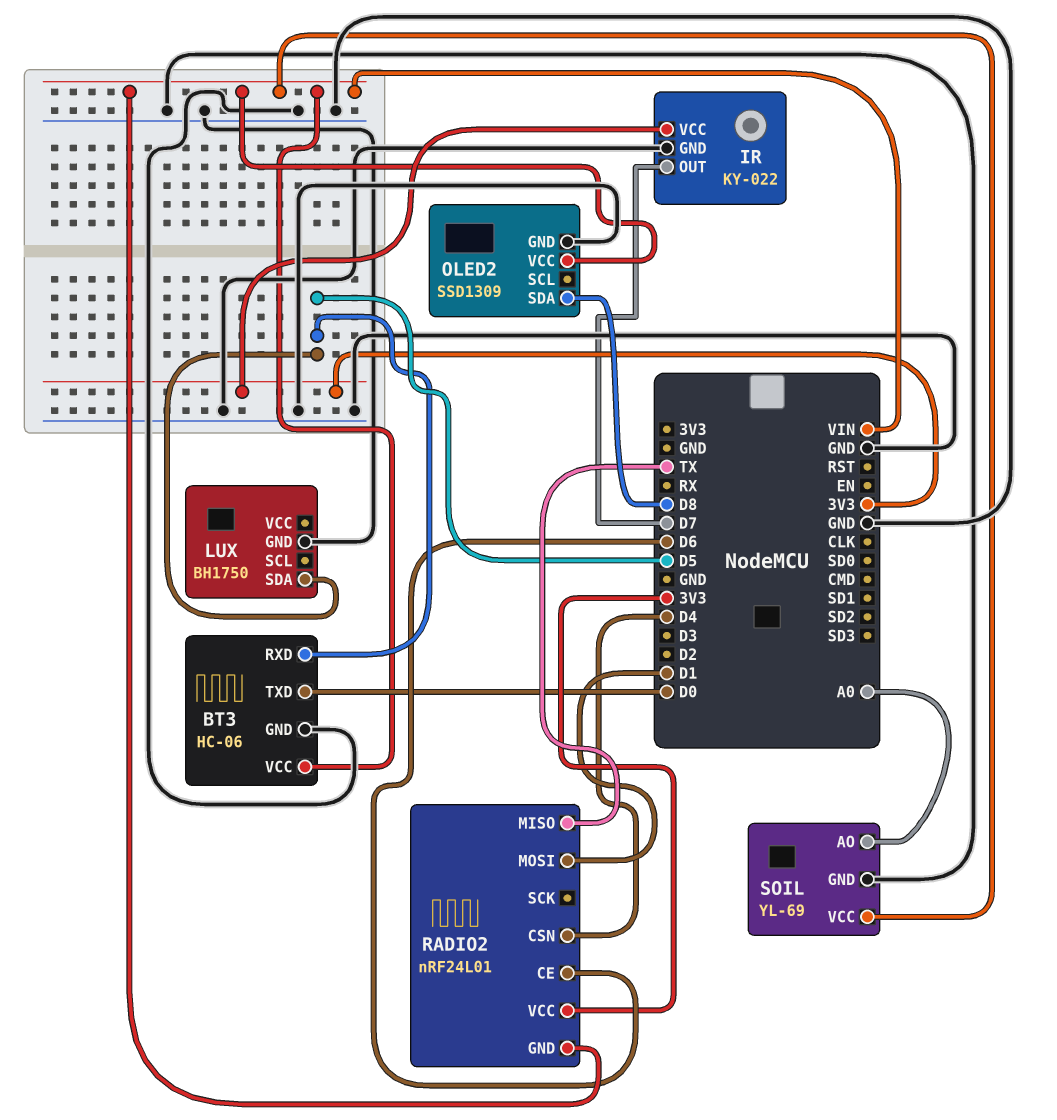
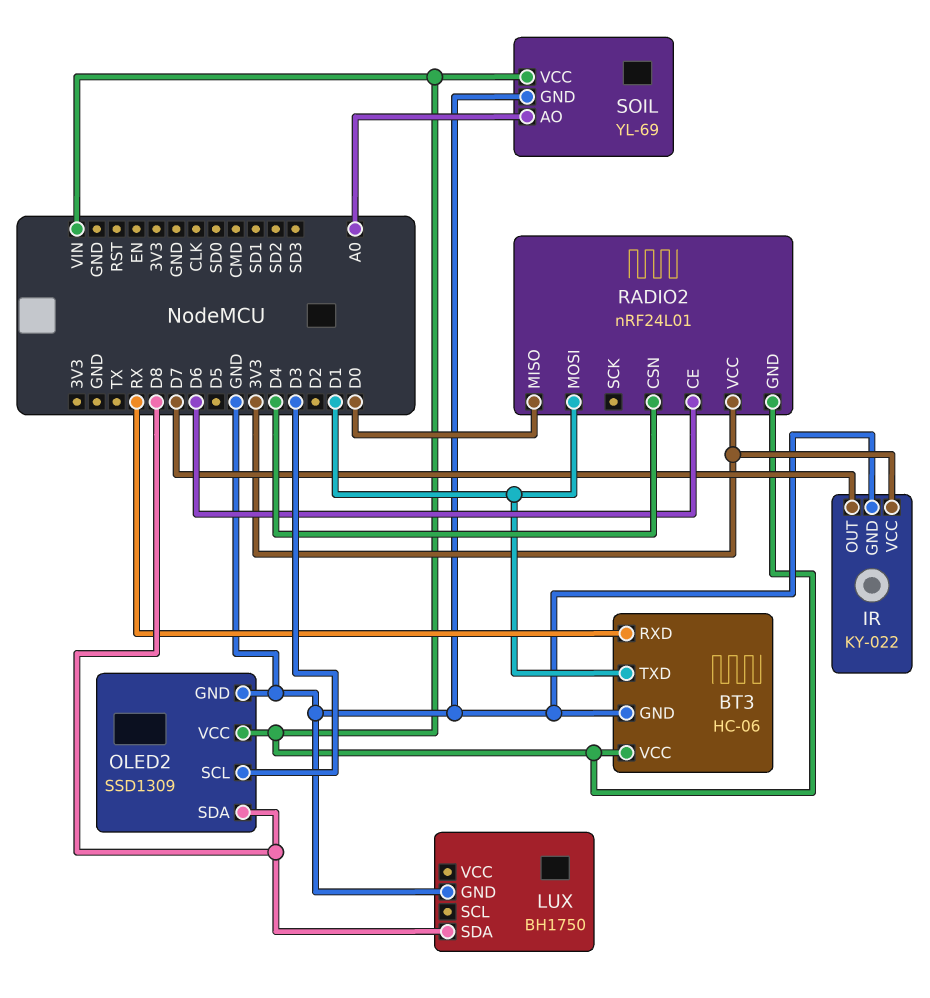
BT3 pin RXD: D5 -> RX
BT3 pin TXD: D0 -> D1
LUX pin SDA: D5 -> D8
OLED2 pin SCL: none -> D3
RADIO2 pin MISO: TX -> D0

